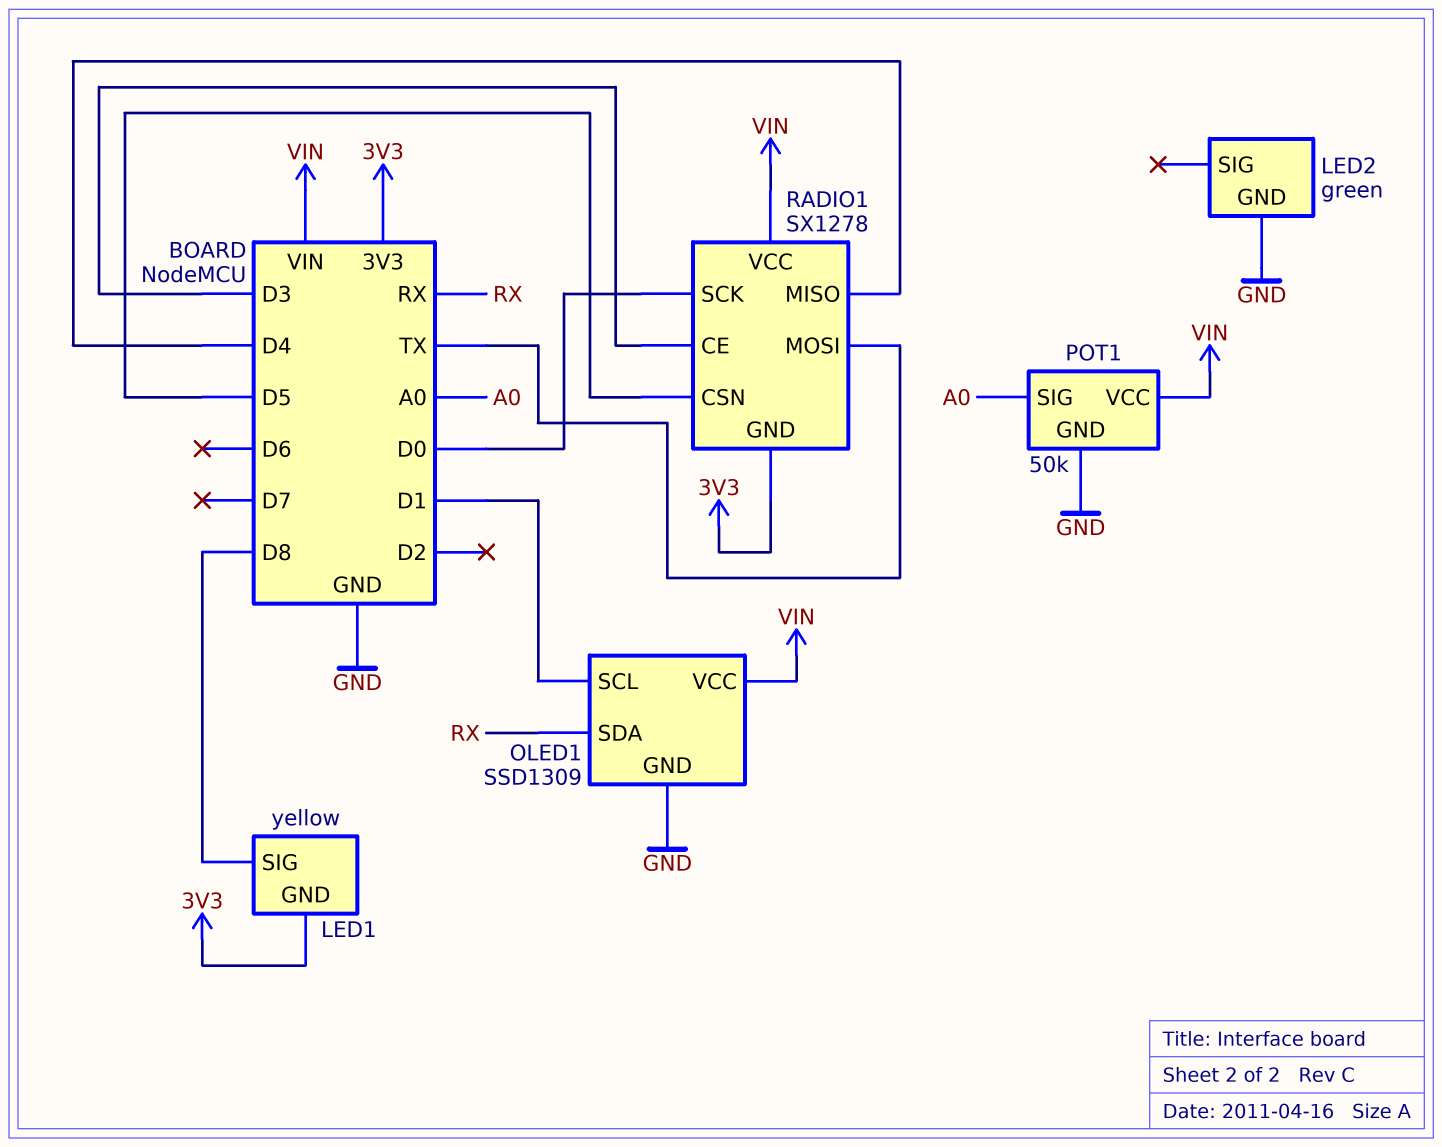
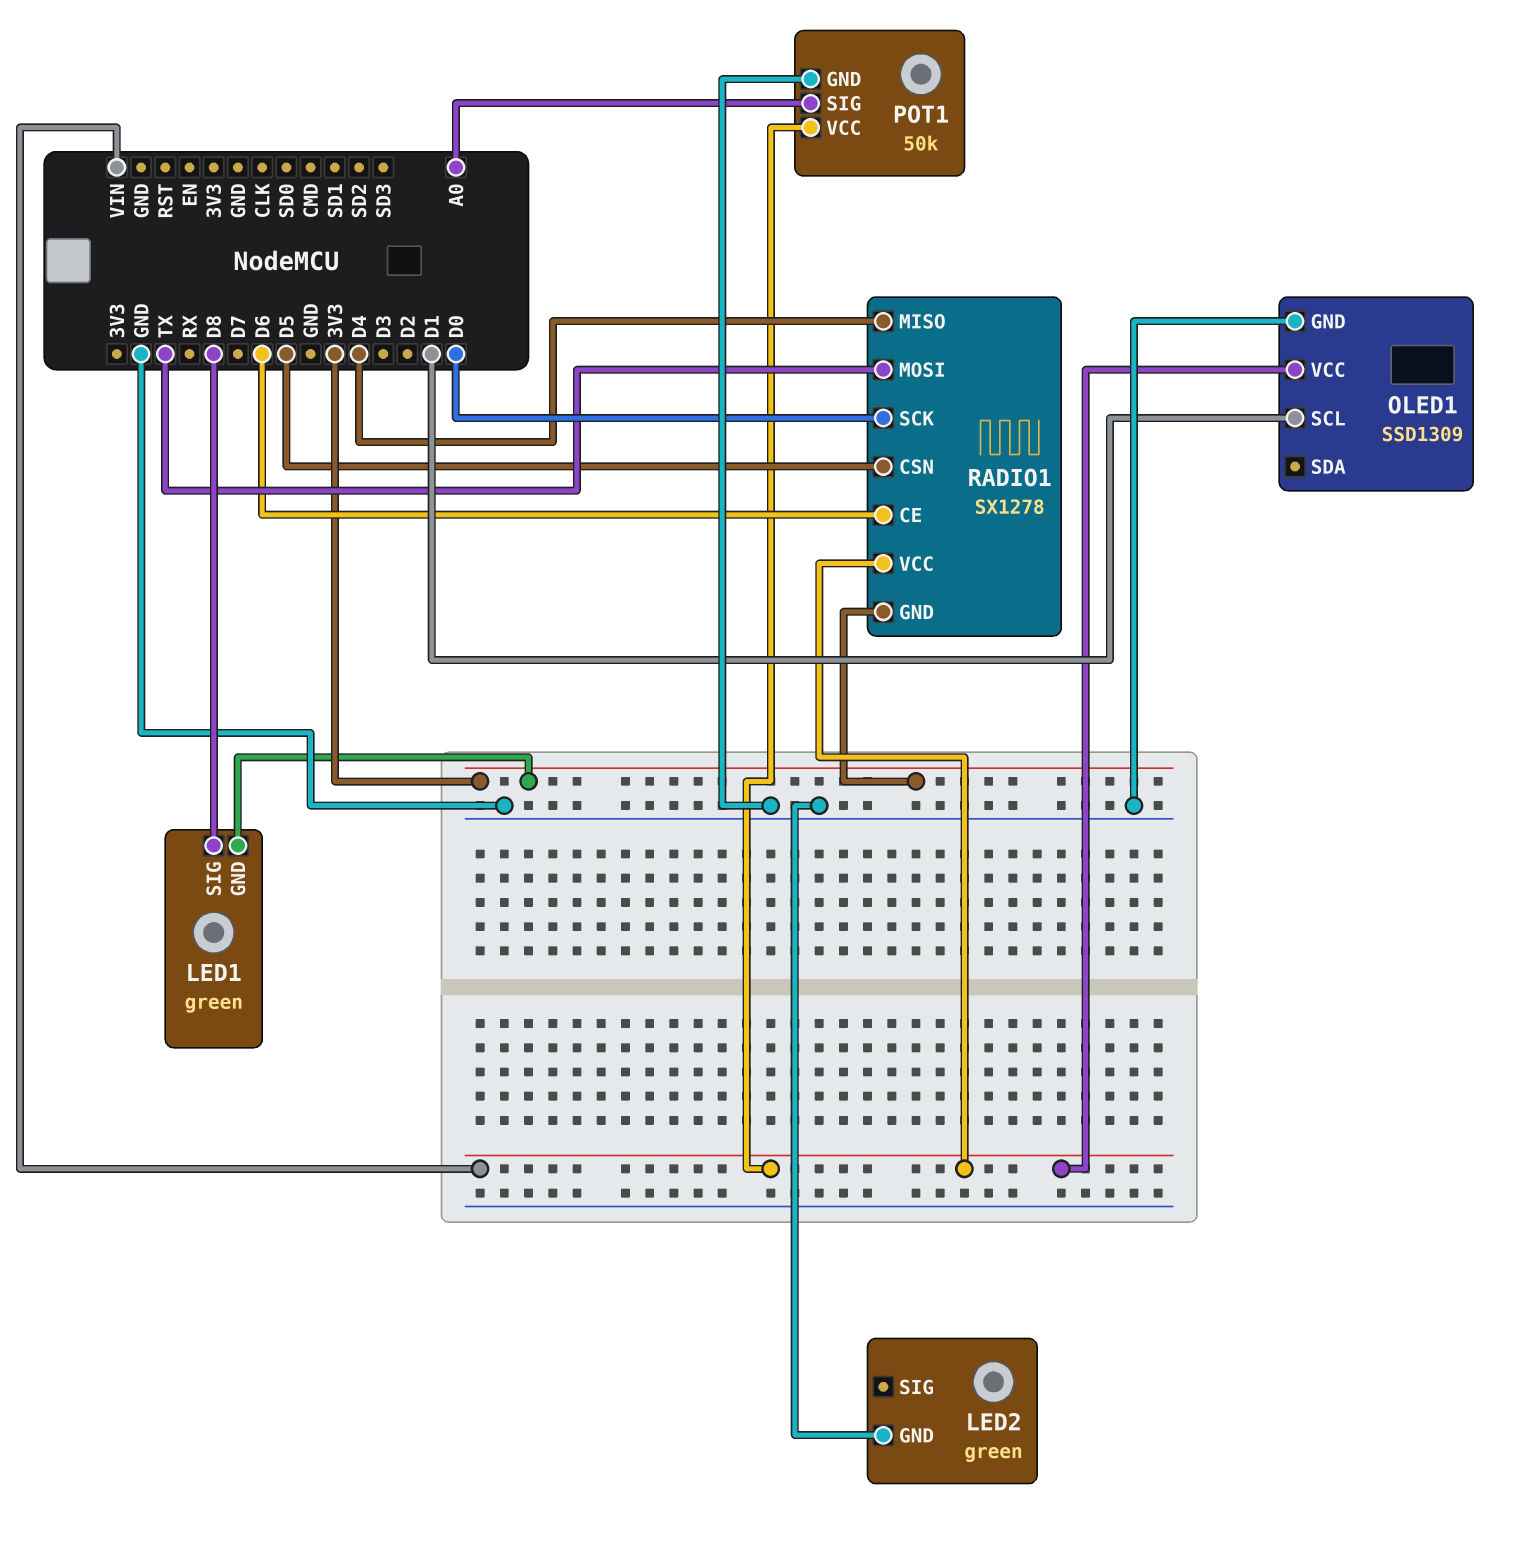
LED1: yellow -> green
OLED1 pin SDA: RX -> none
RADIO1 pin CE: D3 -> D6

